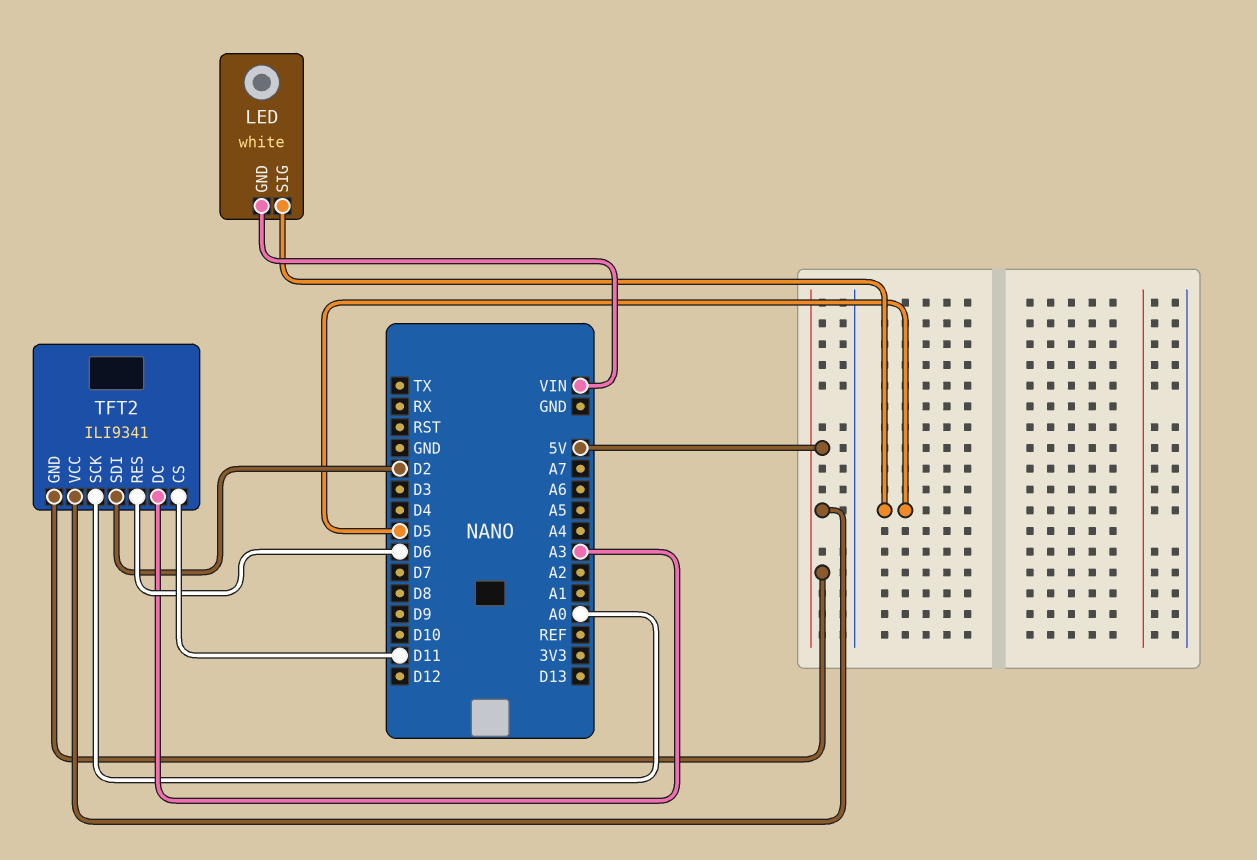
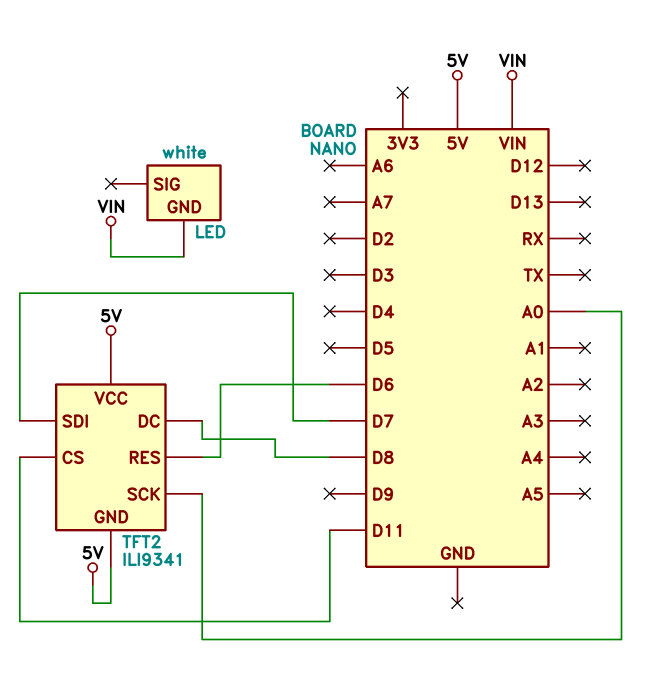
LED pin SIG: D5 -> none
TFT2 pin DC: A3 -> D8
TFT2 pin SDI: D2 -> D7

